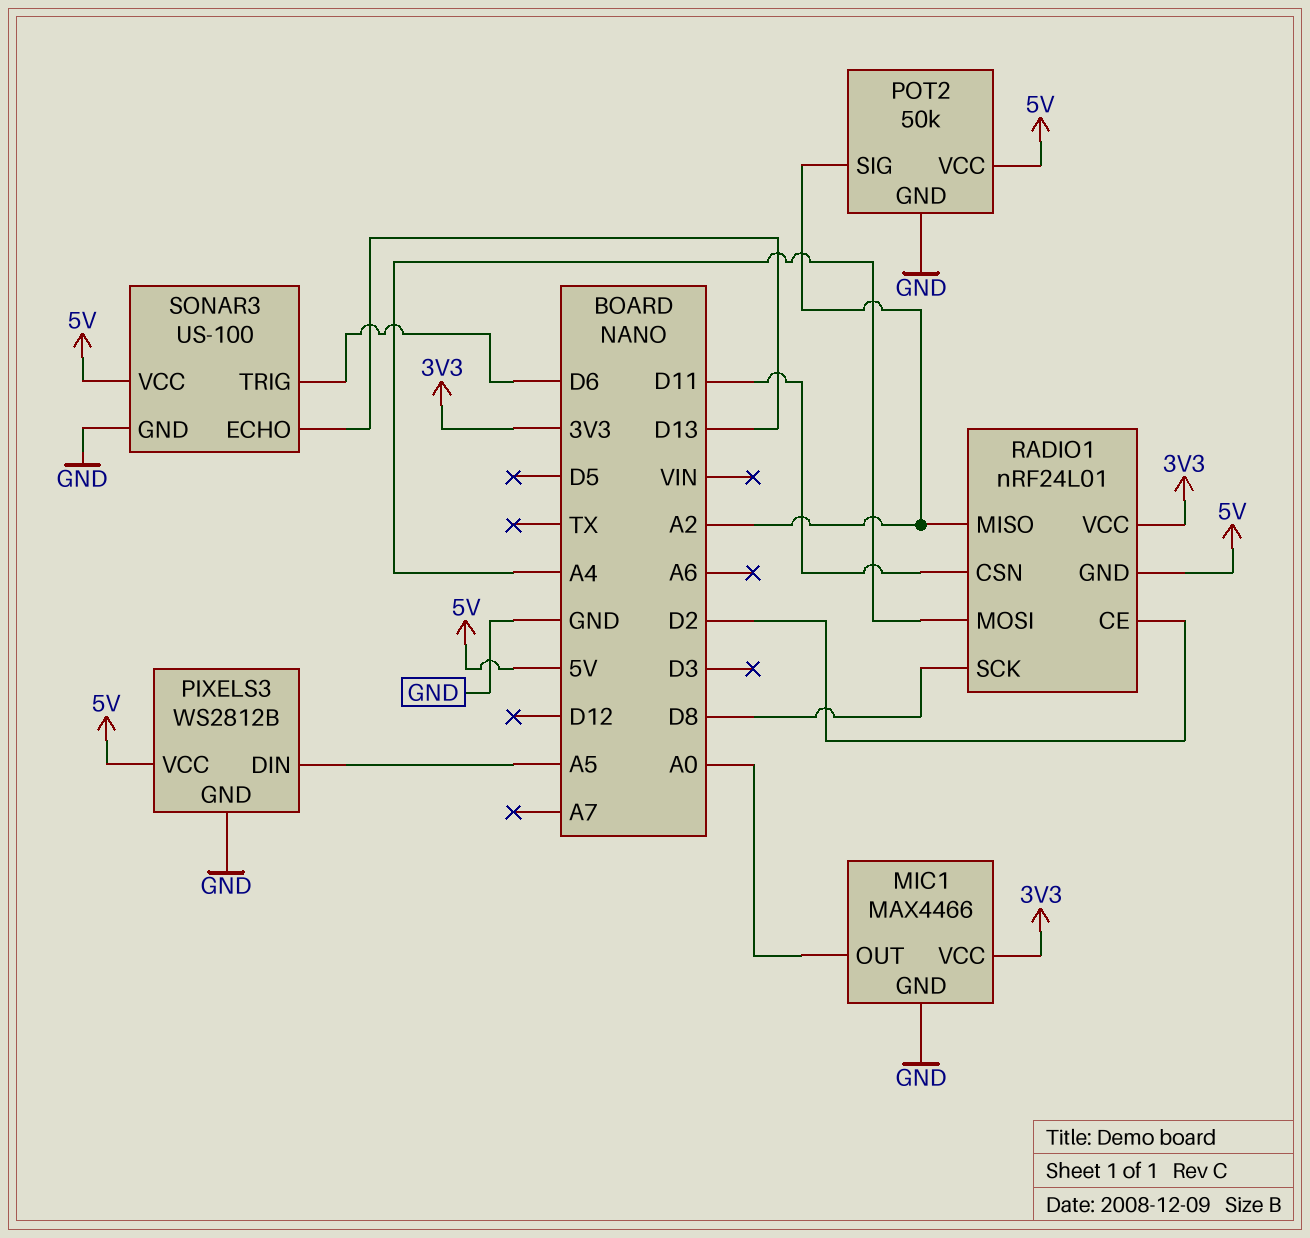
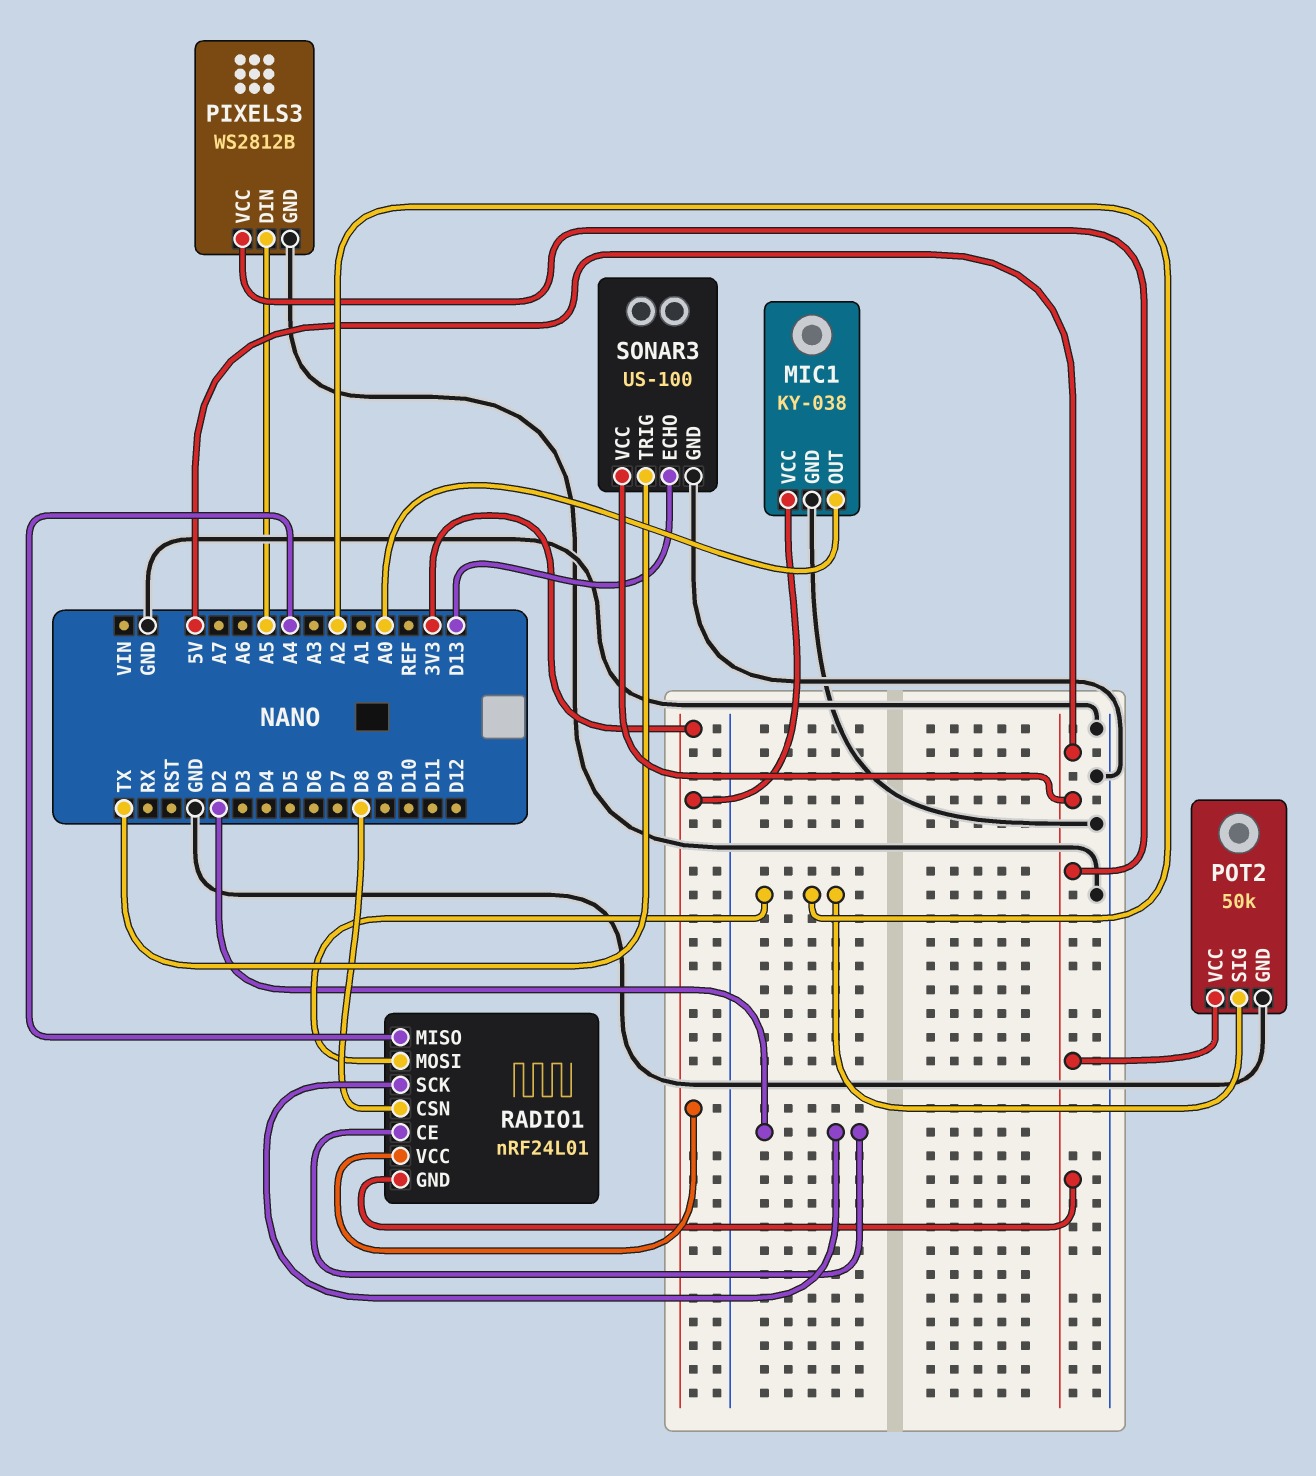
MIC1: MAX4466 -> KY-038
RADIO1 pin CSN: D11 -> D8
RADIO1 pin MISO: A2 -> A4
RADIO1 pin MOSI: A4 -> A2
RADIO1 pin SCK: D8 -> D2
SONAR3 pin TRIG: D6 -> TX

